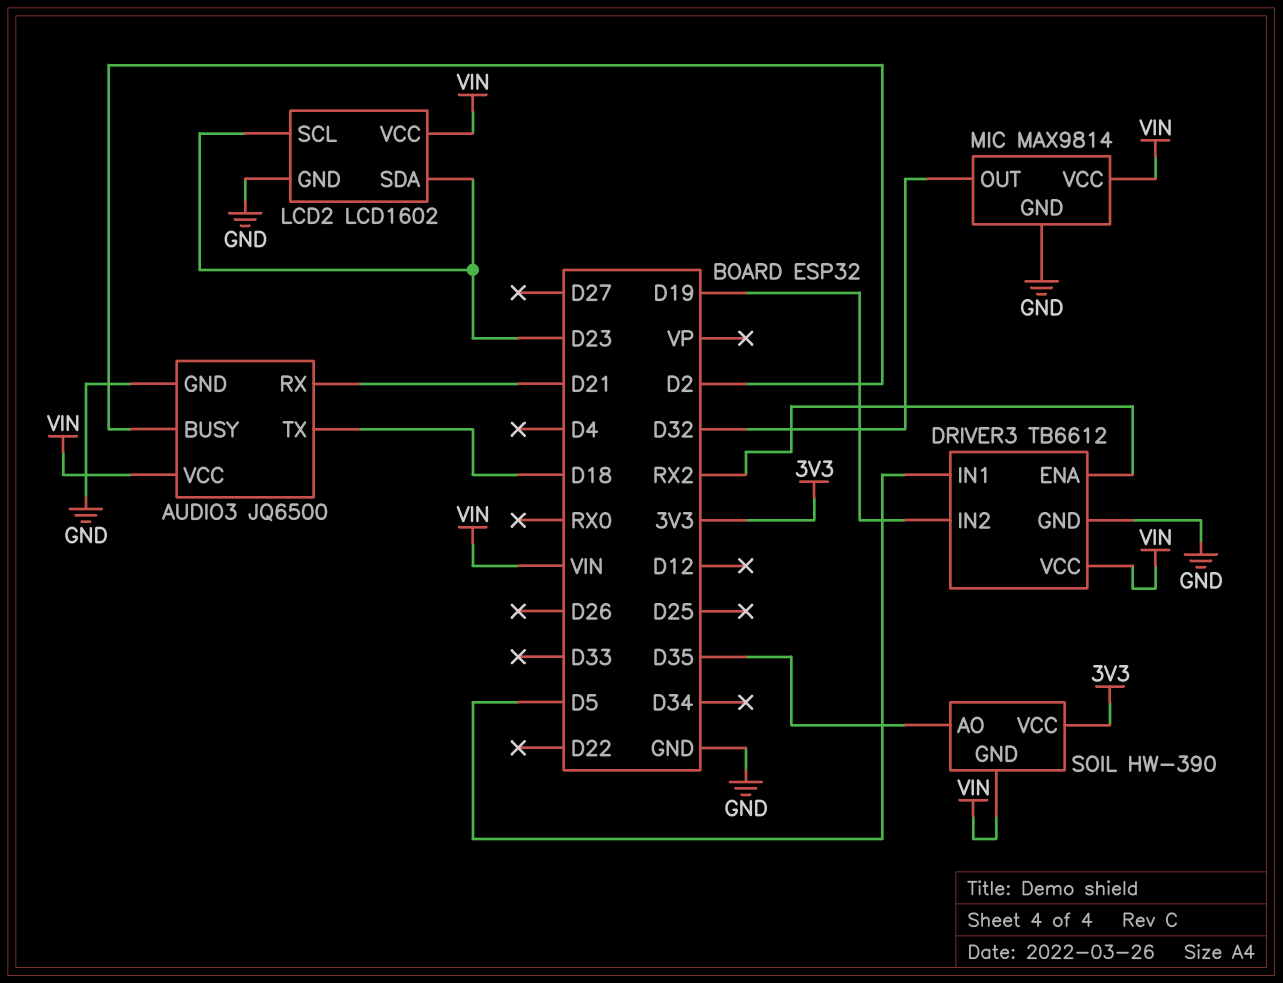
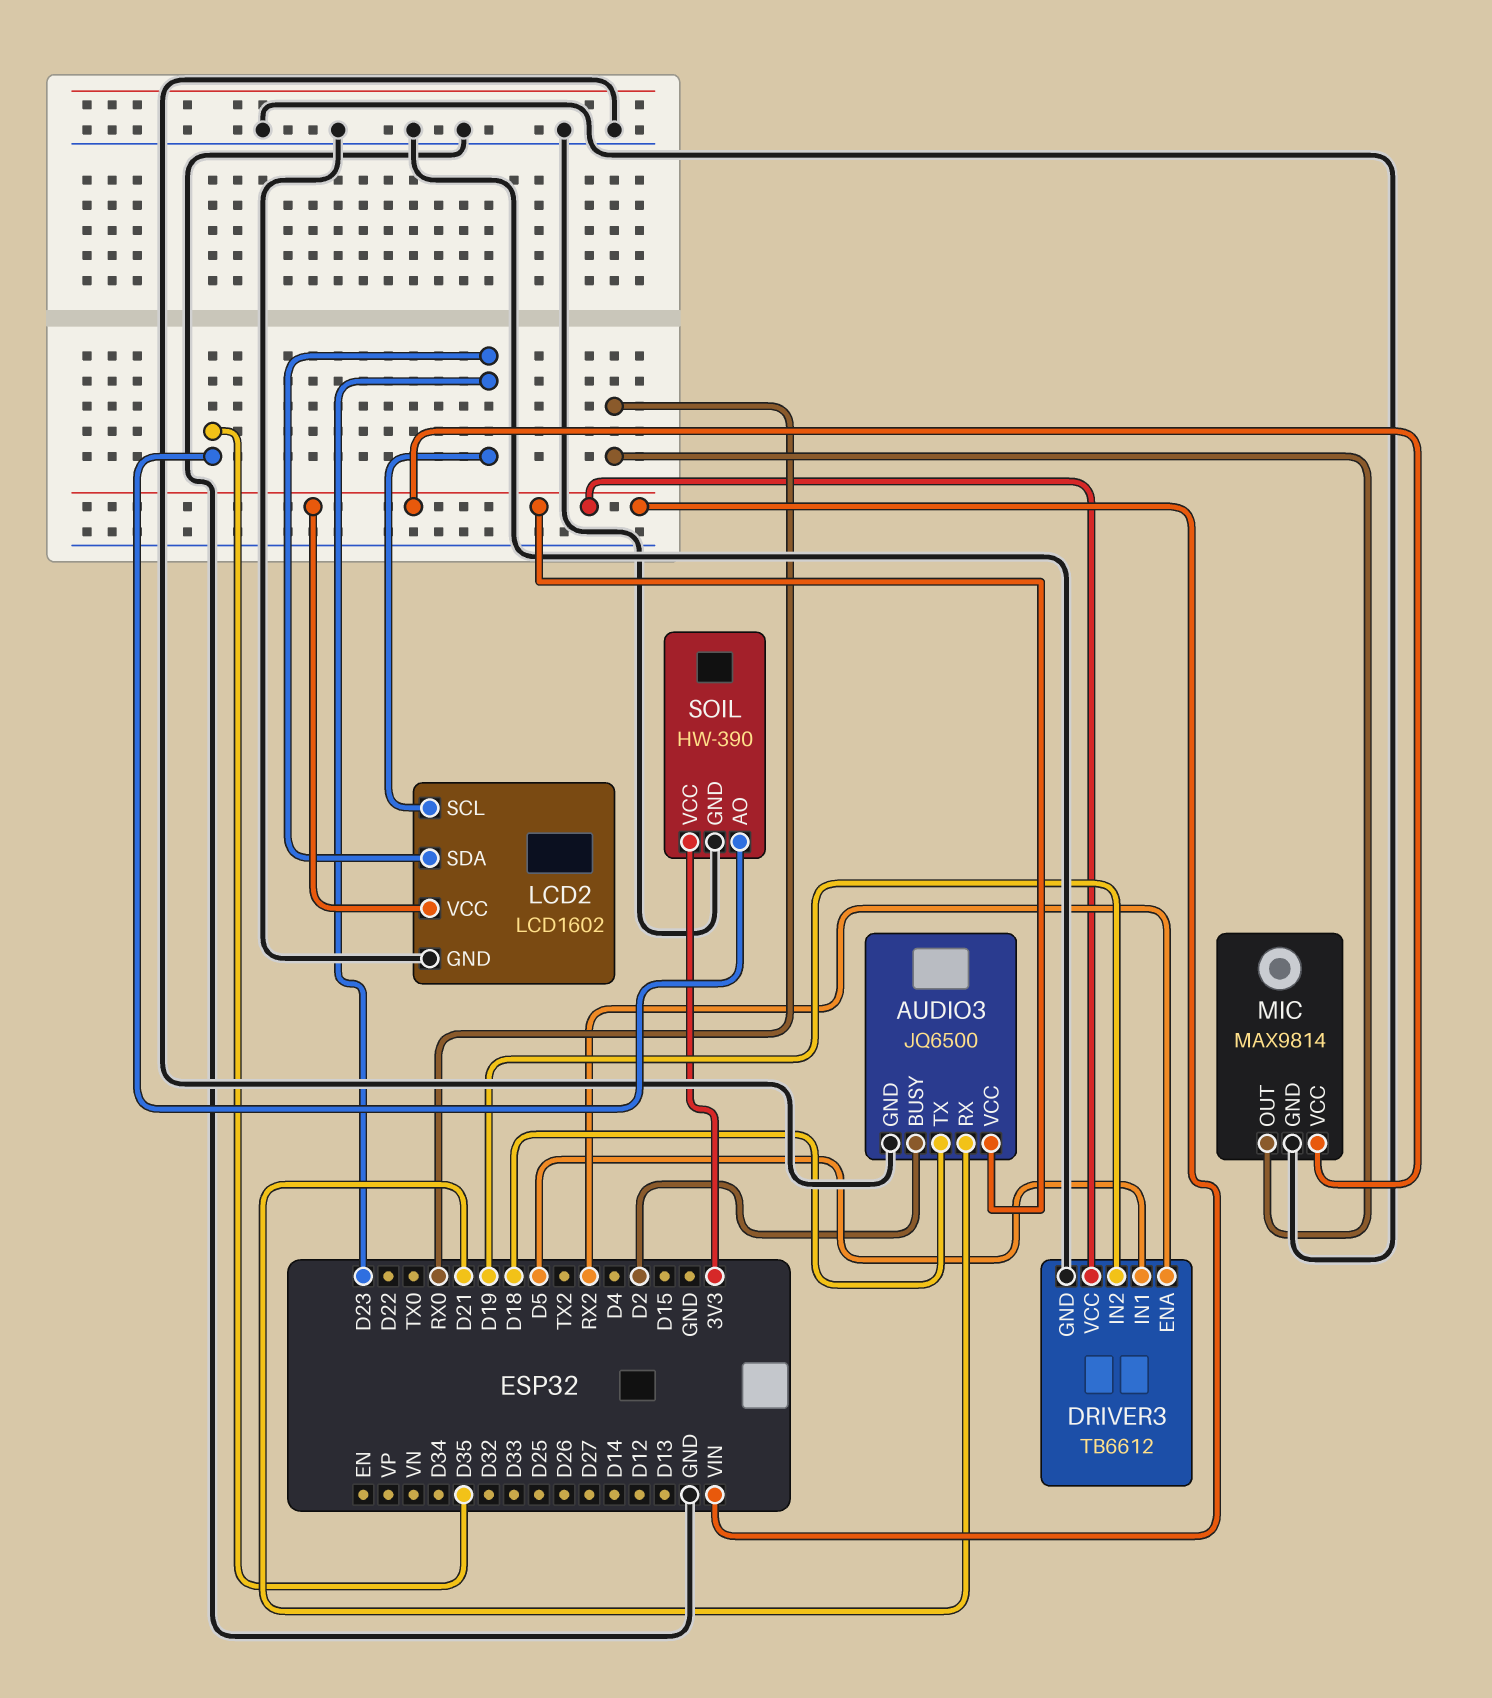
MIC pin OUT: D32 -> RX0
SOIL pin GND: VIN -> GND

